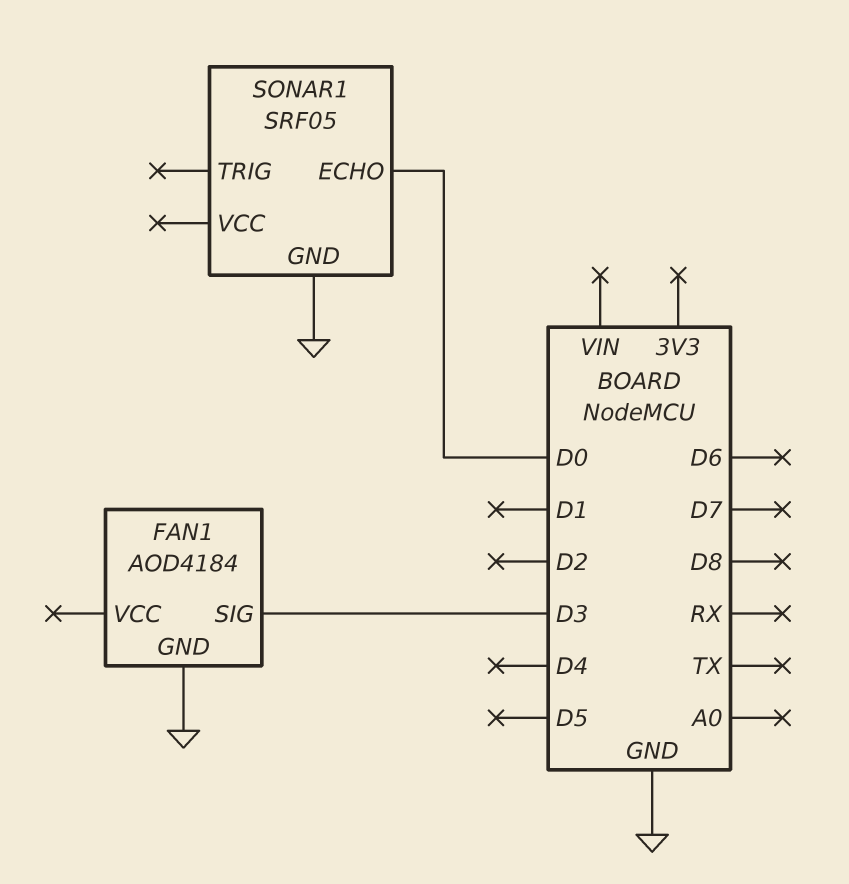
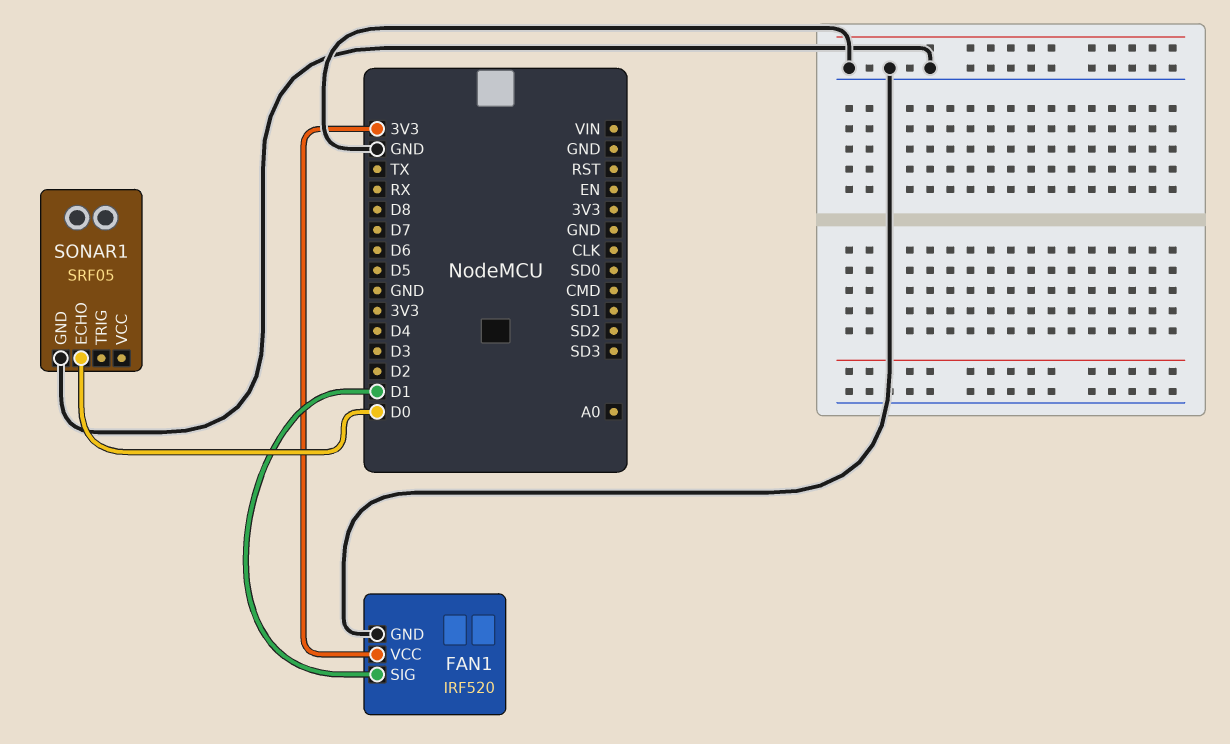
FAN1: AOD4184 -> IRF520
FAN1 pin SIG: D3 -> D1
FAN1 pin VCC: none -> 3V3

